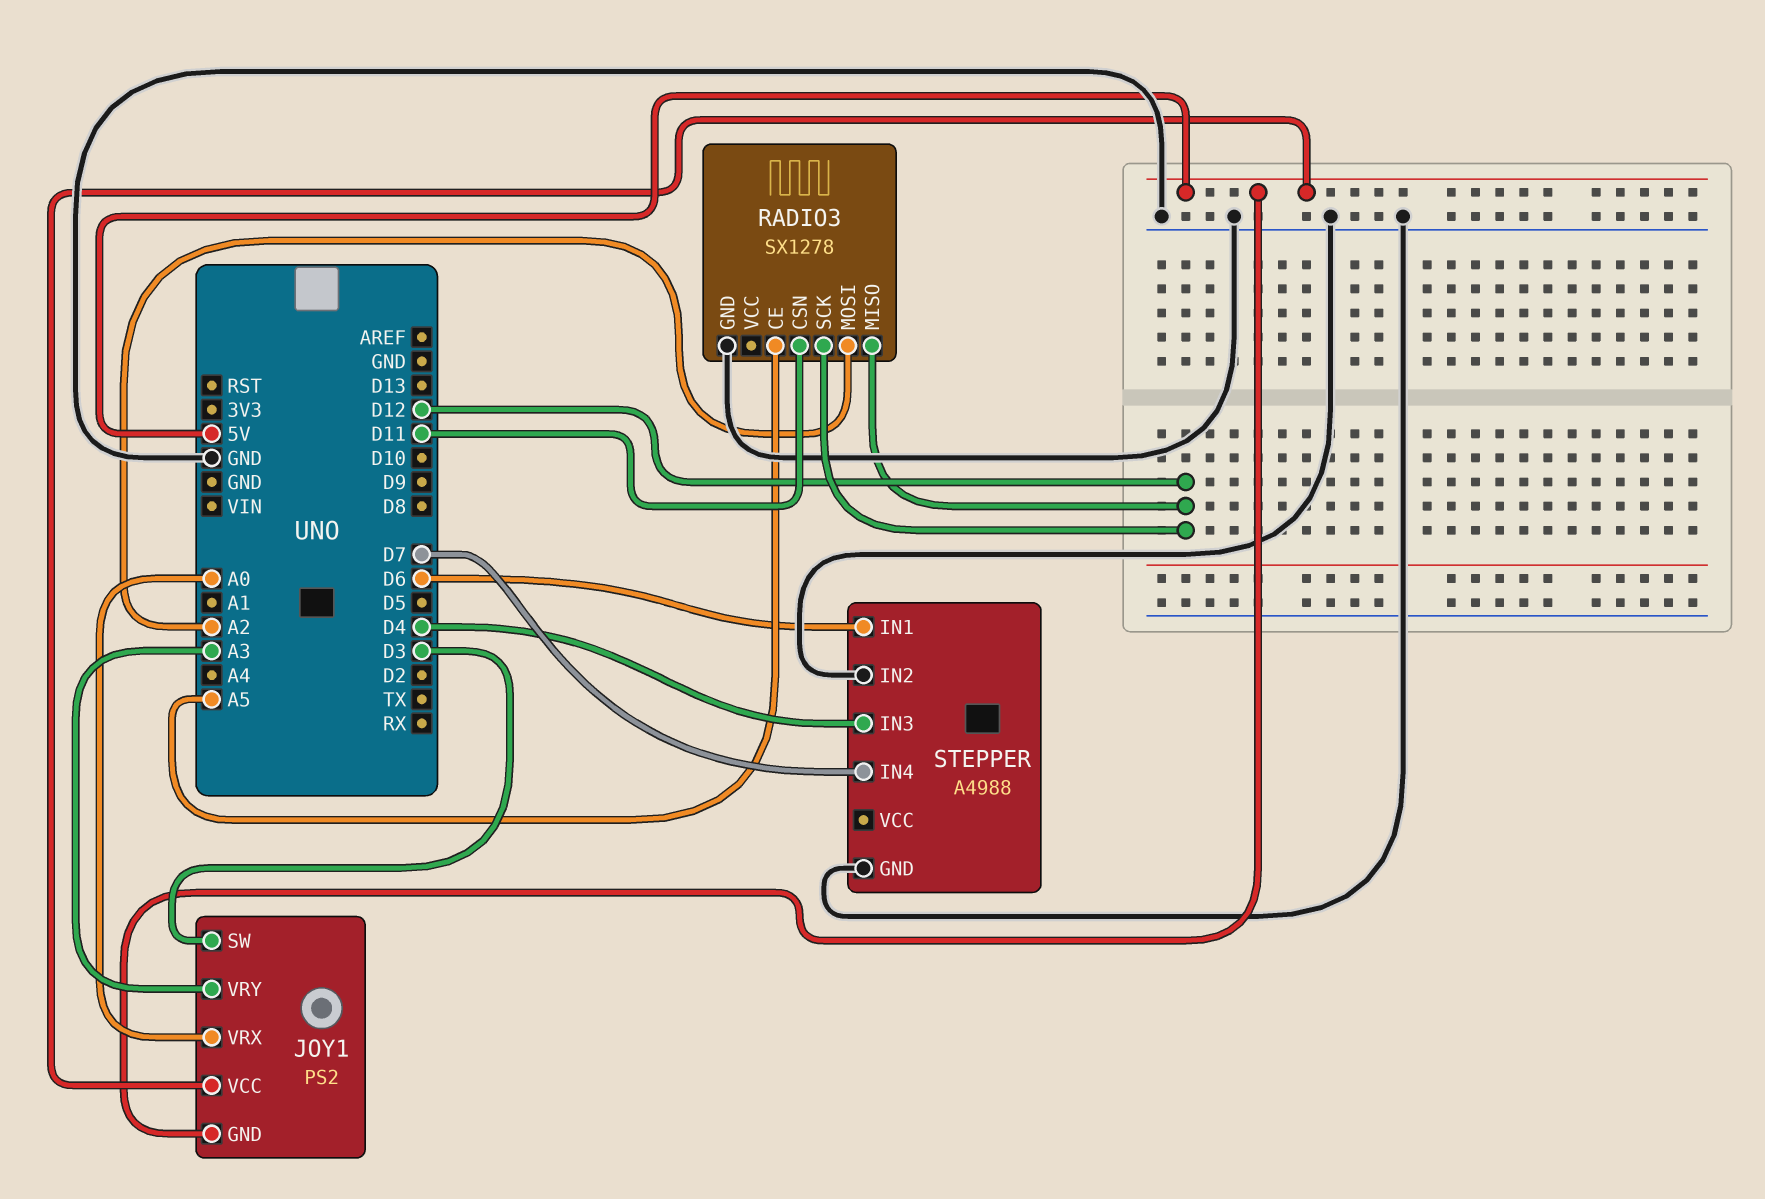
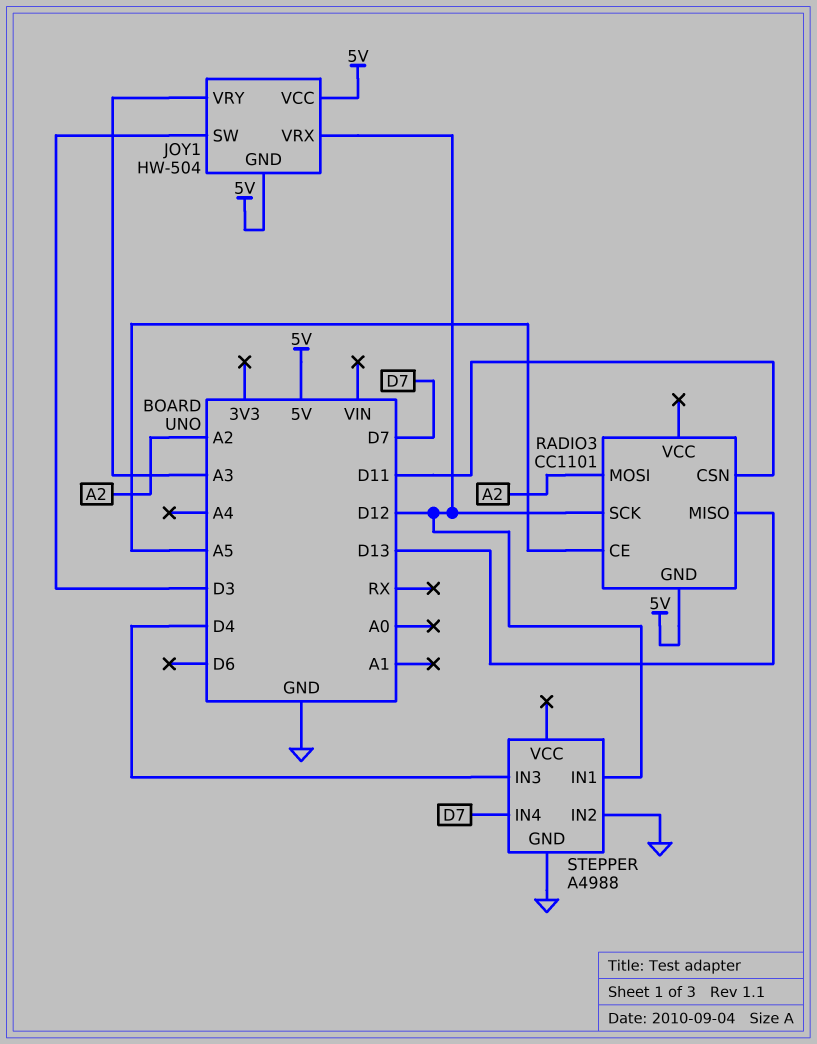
JOY1: PS2 -> HW-504
JOY1 pin VRX: A0 -> D12
RADIO3: SX1278 -> CC1101
RADIO3 pin GND: GND -> 5V
RADIO3 pin MISO: D12 -> D13
STEPPER pin IN1: D6 -> D12

